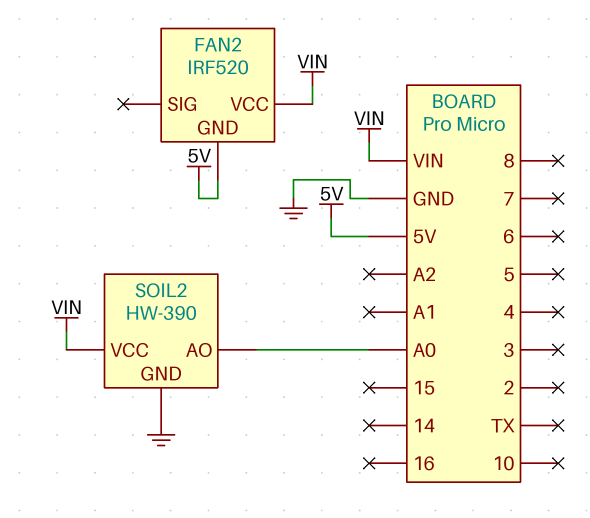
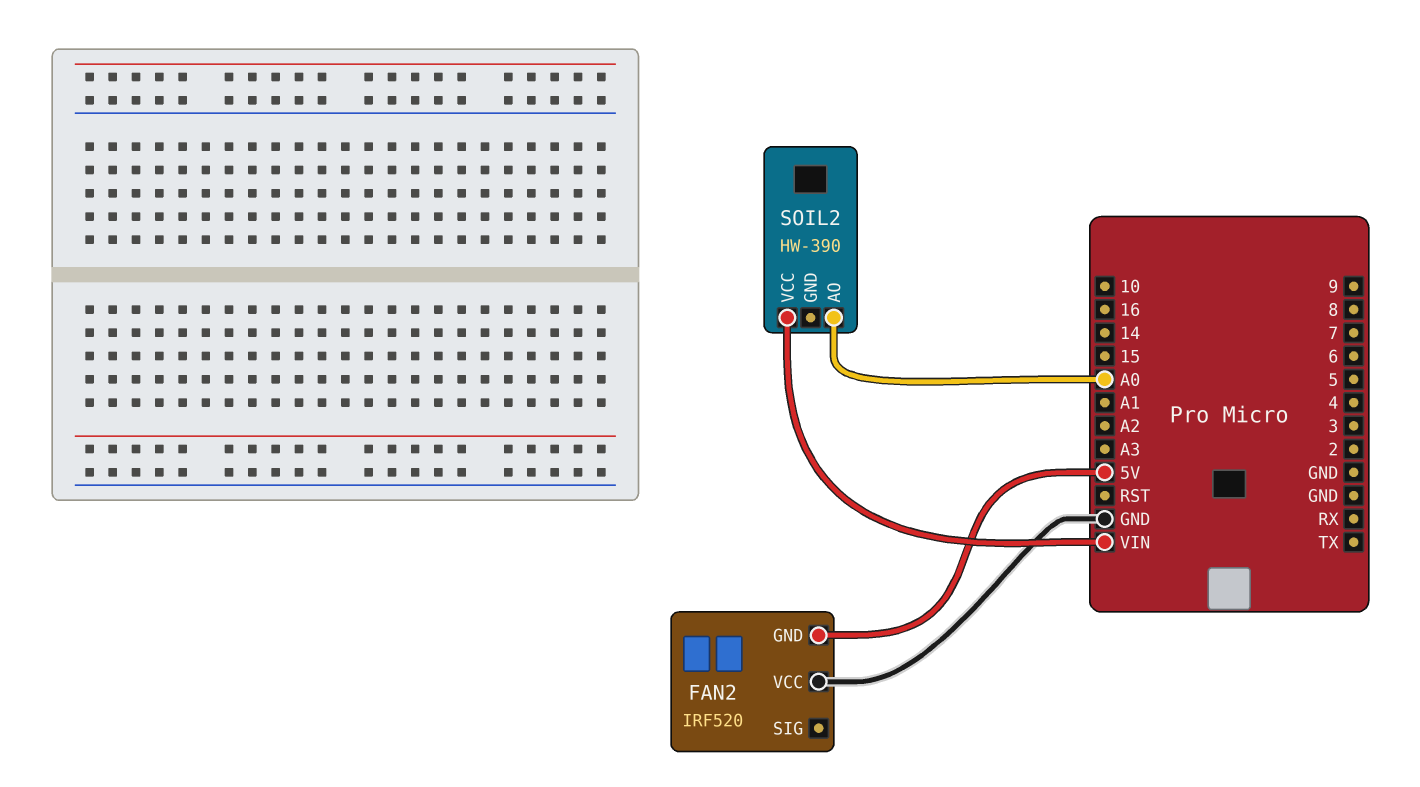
FAN2 pin VCC: VIN -> GND
SOIL2 pin GND: GND -> none

